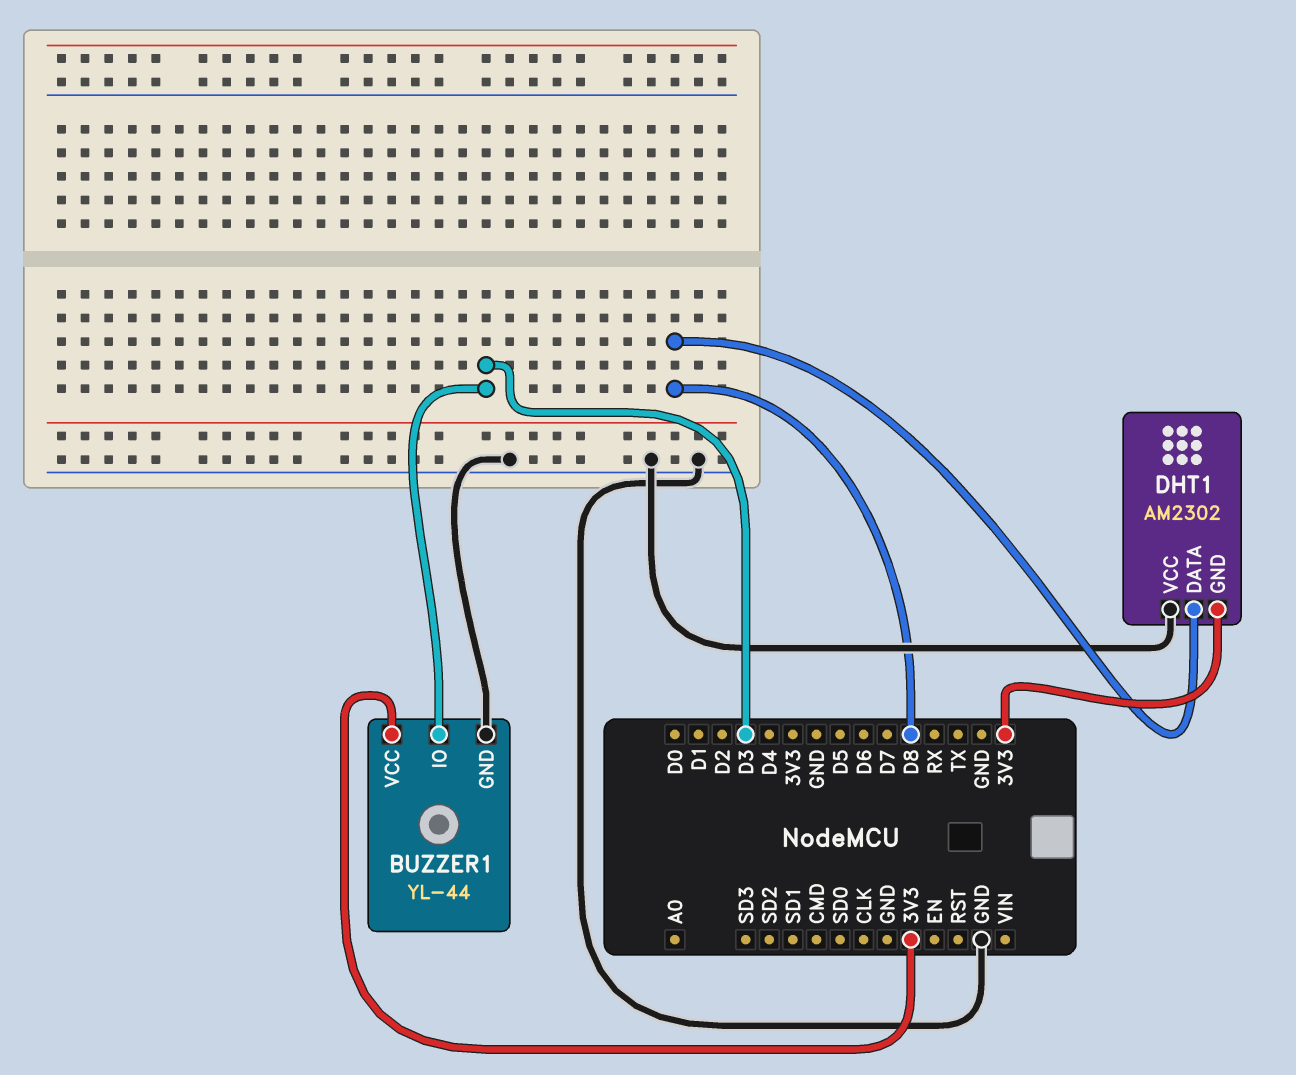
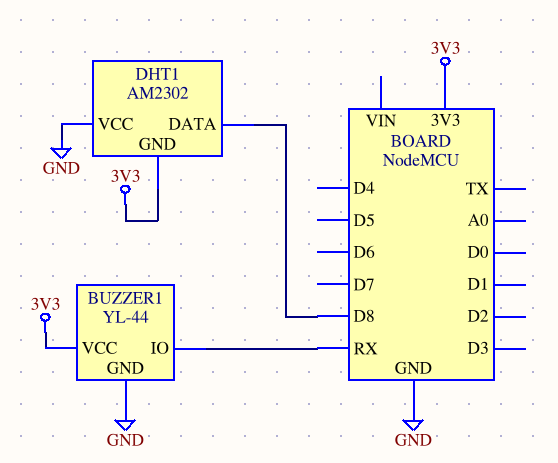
BUZZER1 pin IO: D3 -> RX

